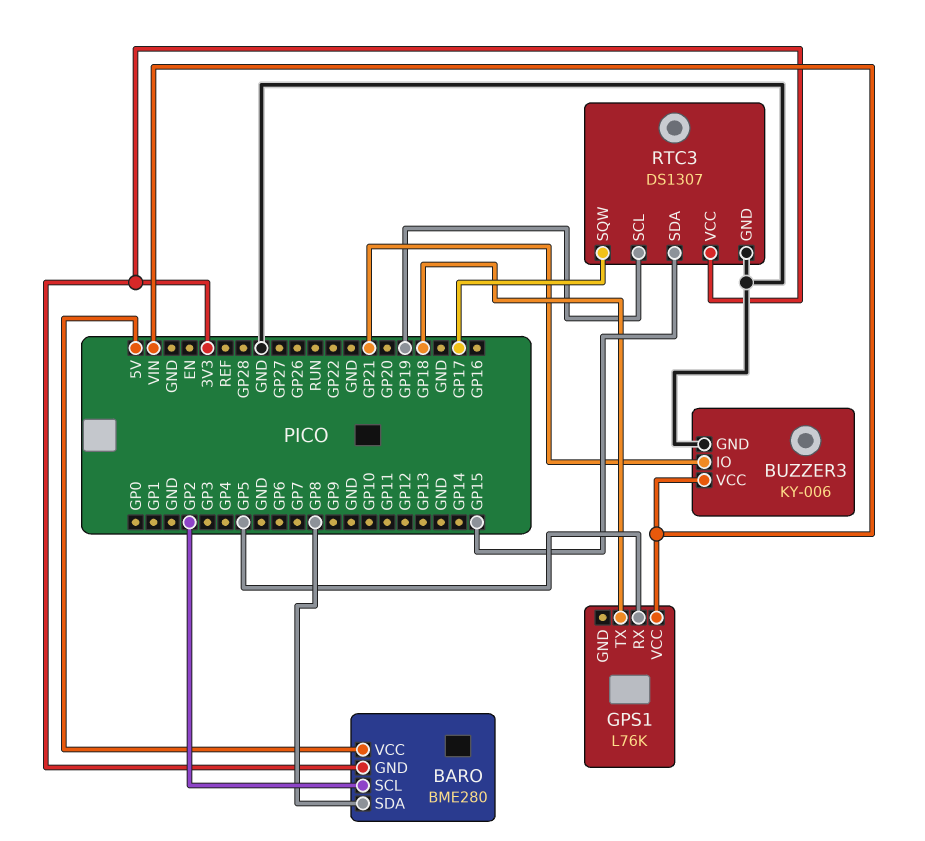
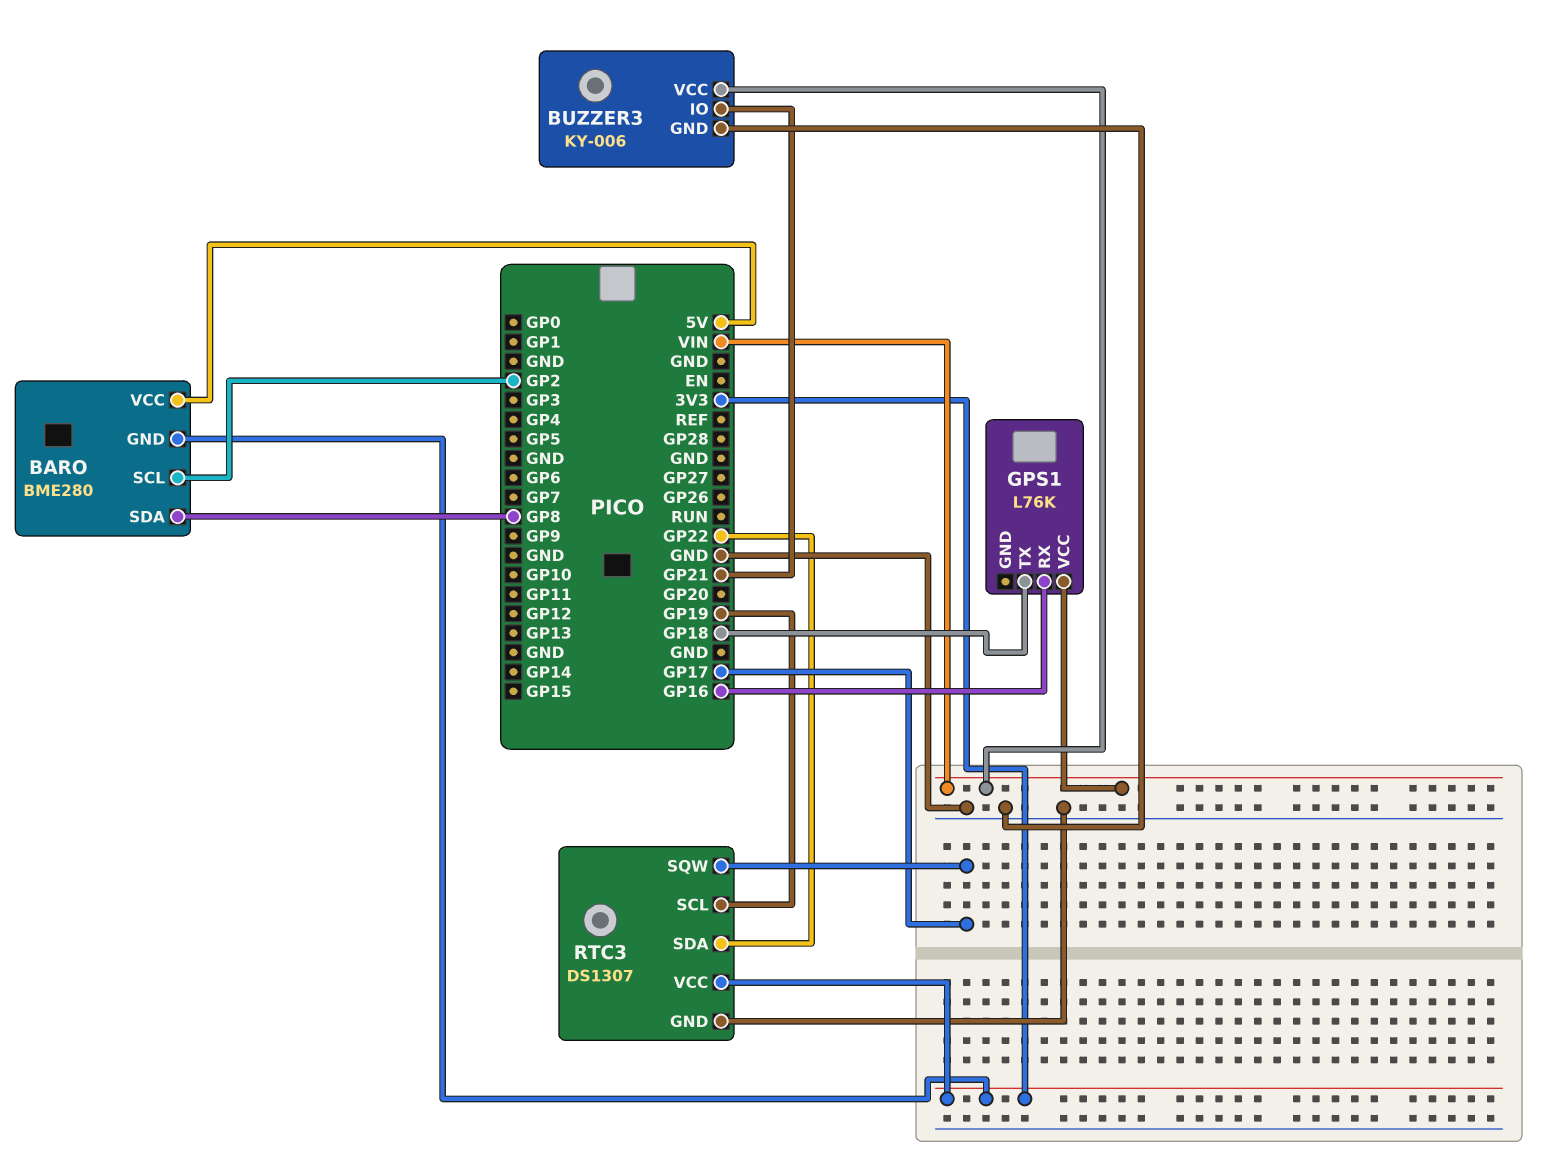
GPS1 pin RX: GP5 -> GP16
RTC3 pin SDA: GP15 -> GP22

